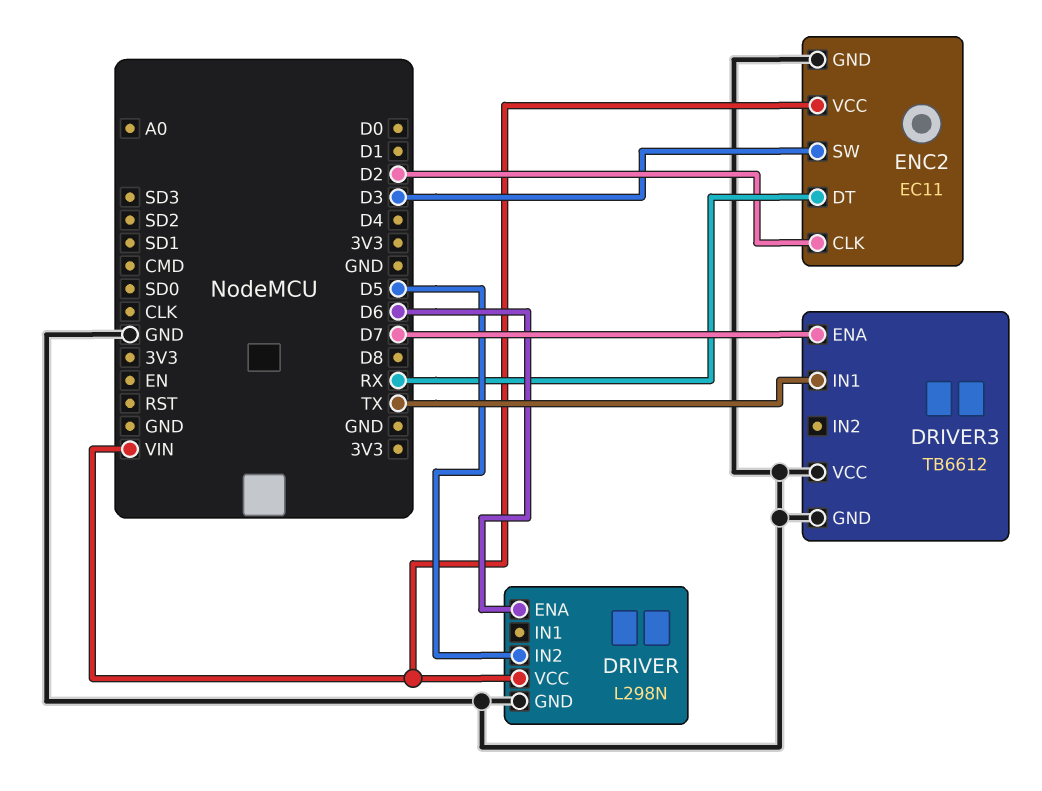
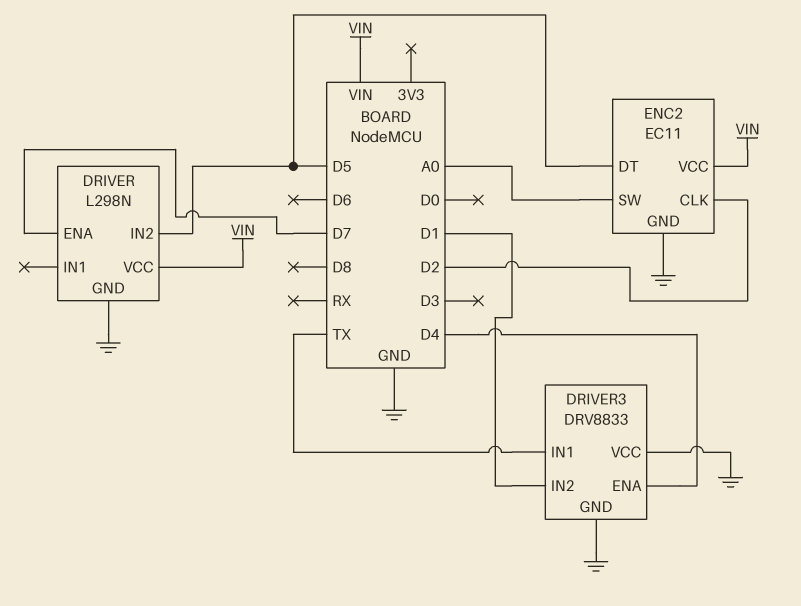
DRIVER pin ENA: D6 -> D7
DRIVER3: TB6612 -> DRV8833
DRIVER3 pin ENA: D7 -> D4
DRIVER3 pin IN2: none -> D1
ENC2 pin DT: RX -> D5
ENC2 pin SW: D3 -> A0

